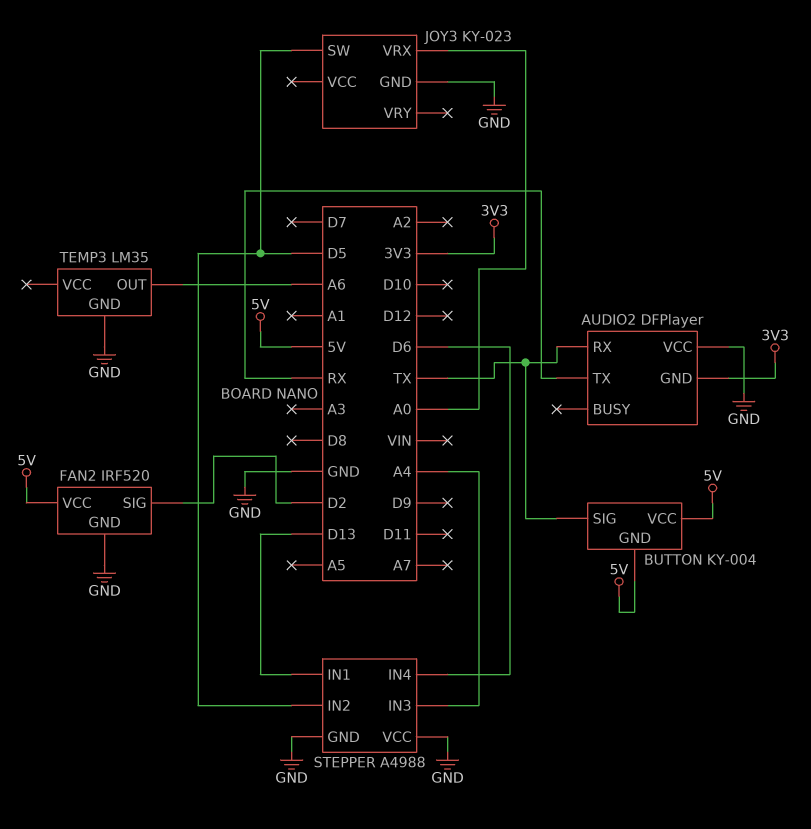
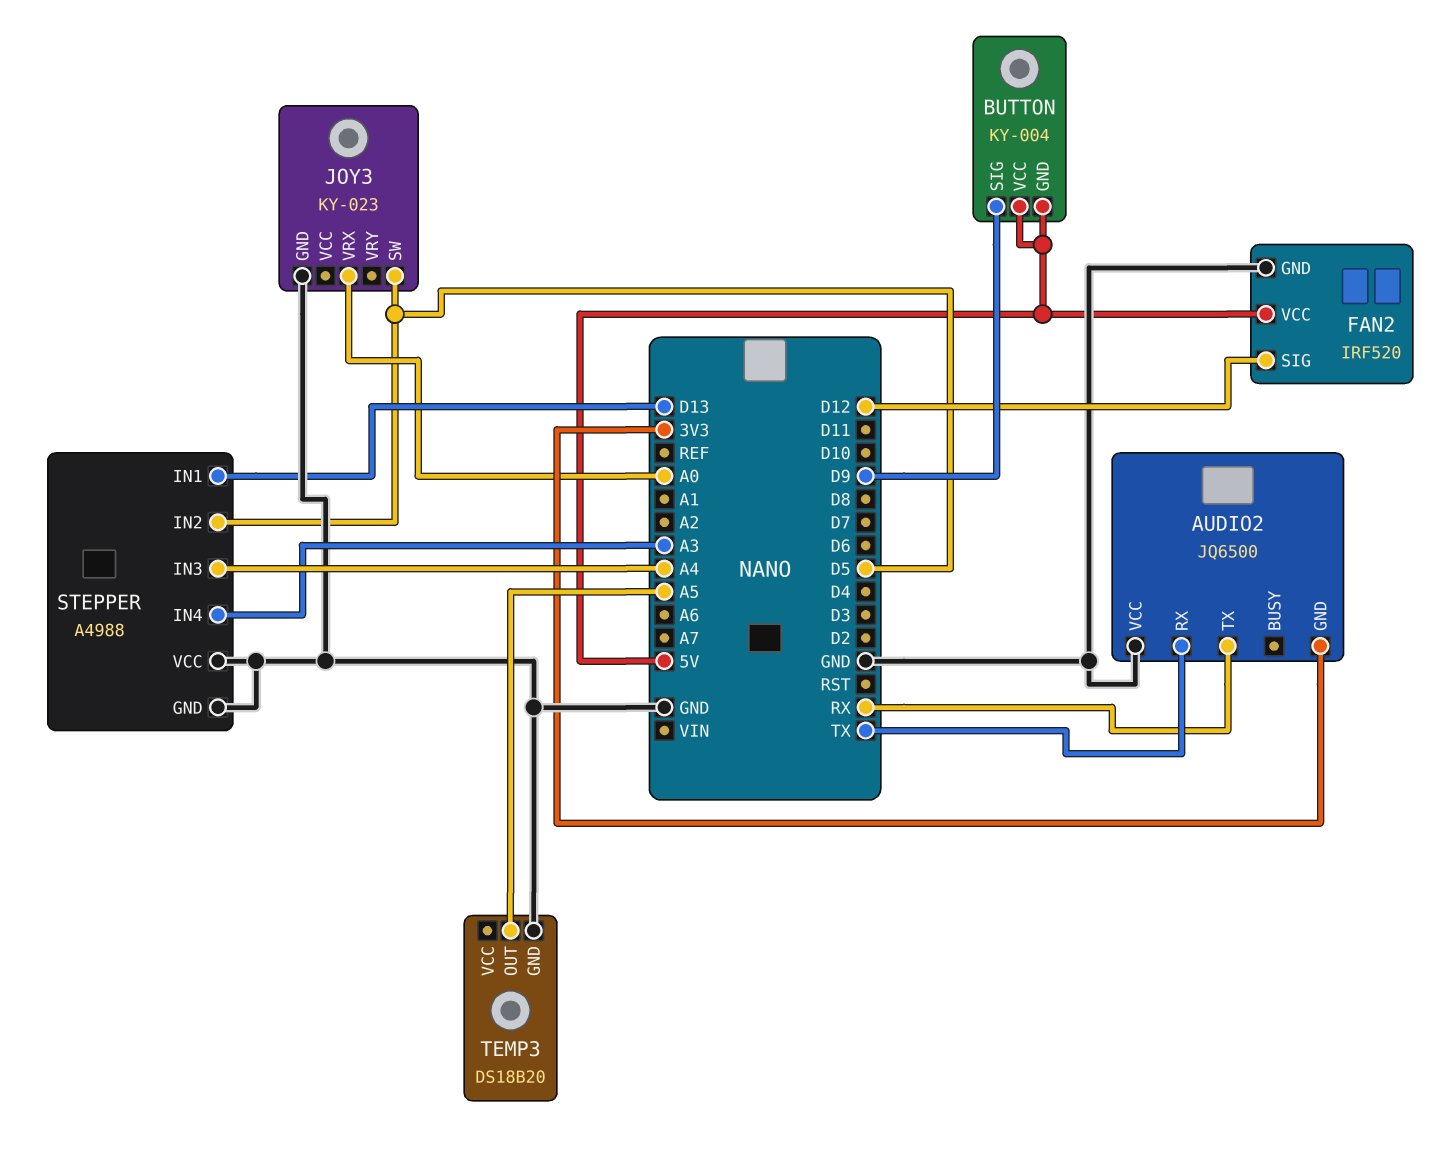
AUDIO2: DFPlayer -> JQ6500
BUTTON pin SIG: TX -> D9
FAN2 pin SIG: D2 -> D12
STEPPER pin IN4: D6 -> A3
TEMP3: LM35 -> DS18B20
TEMP3 pin OUT: A6 -> A5

